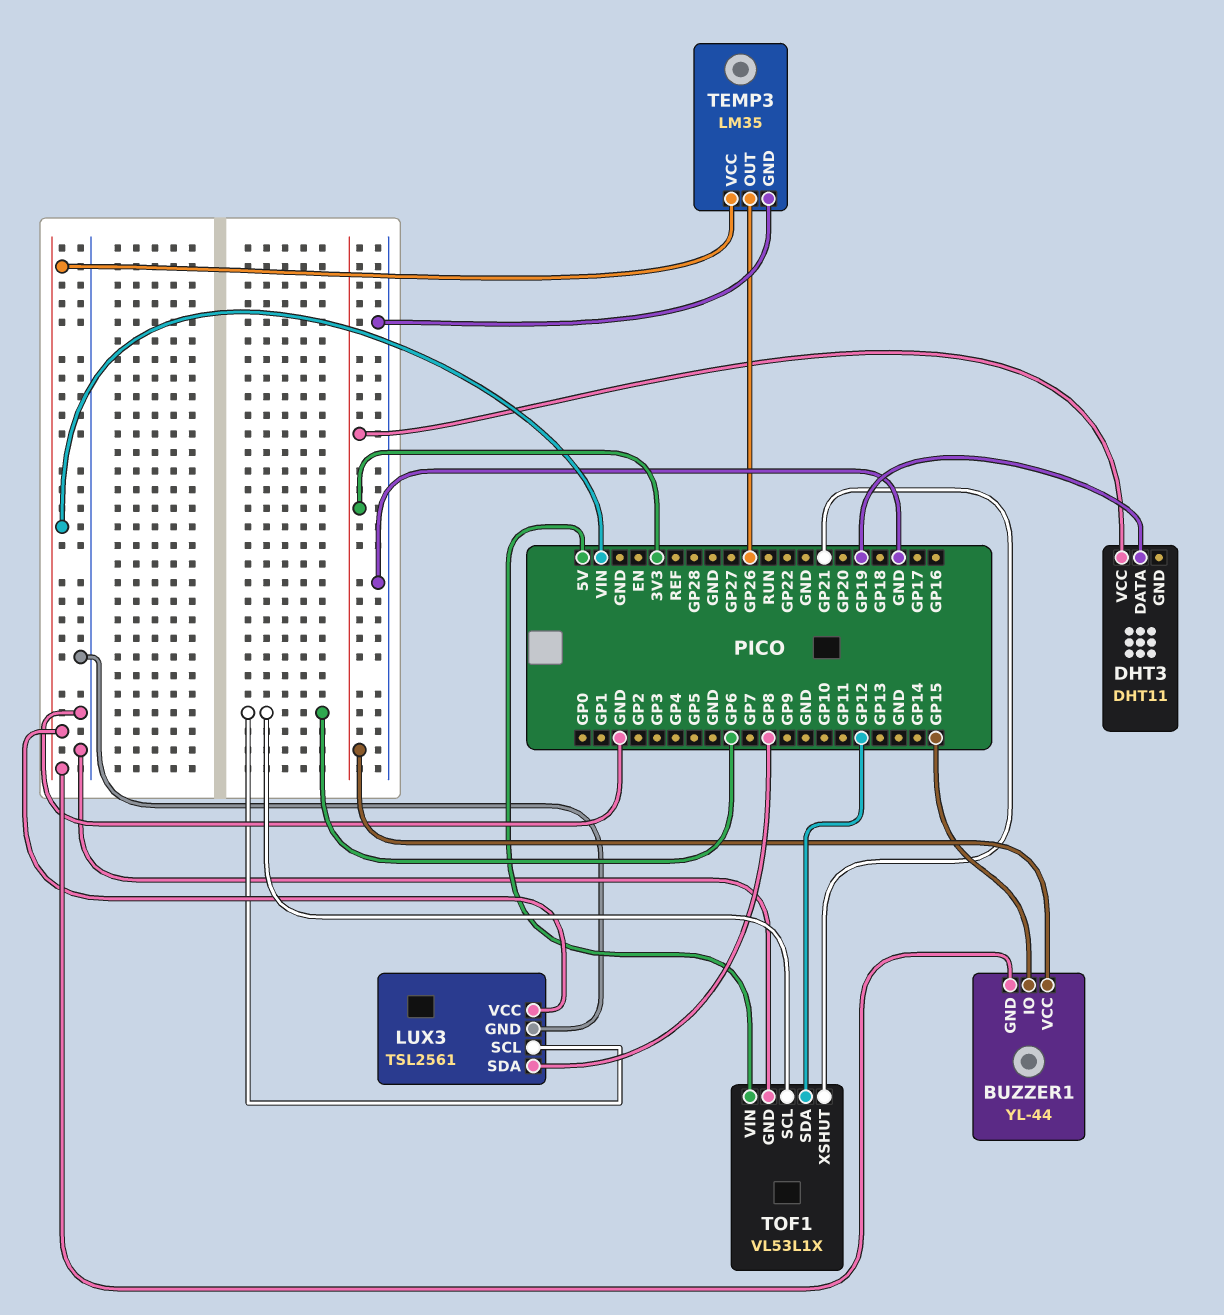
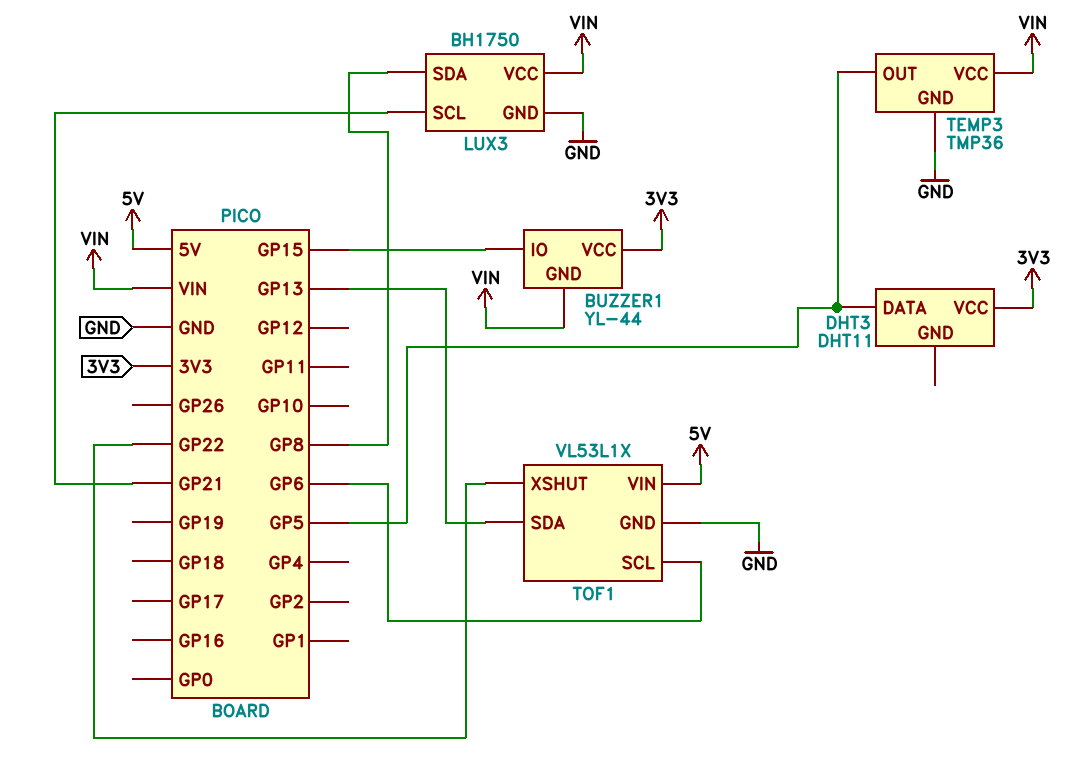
DHT3 pin DATA: GP19 -> GP5
LUX3: TSL2561 -> BH1750
LUX3 pin SCL: GP6 -> GP21
TEMP3: LM35 -> TMP36
TEMP3 pin OUT: GP26 -> GP5
TOF1 pin SDA: GP12 -> GP13
TOF1 pin XSHUT: GP21 -> GP22

